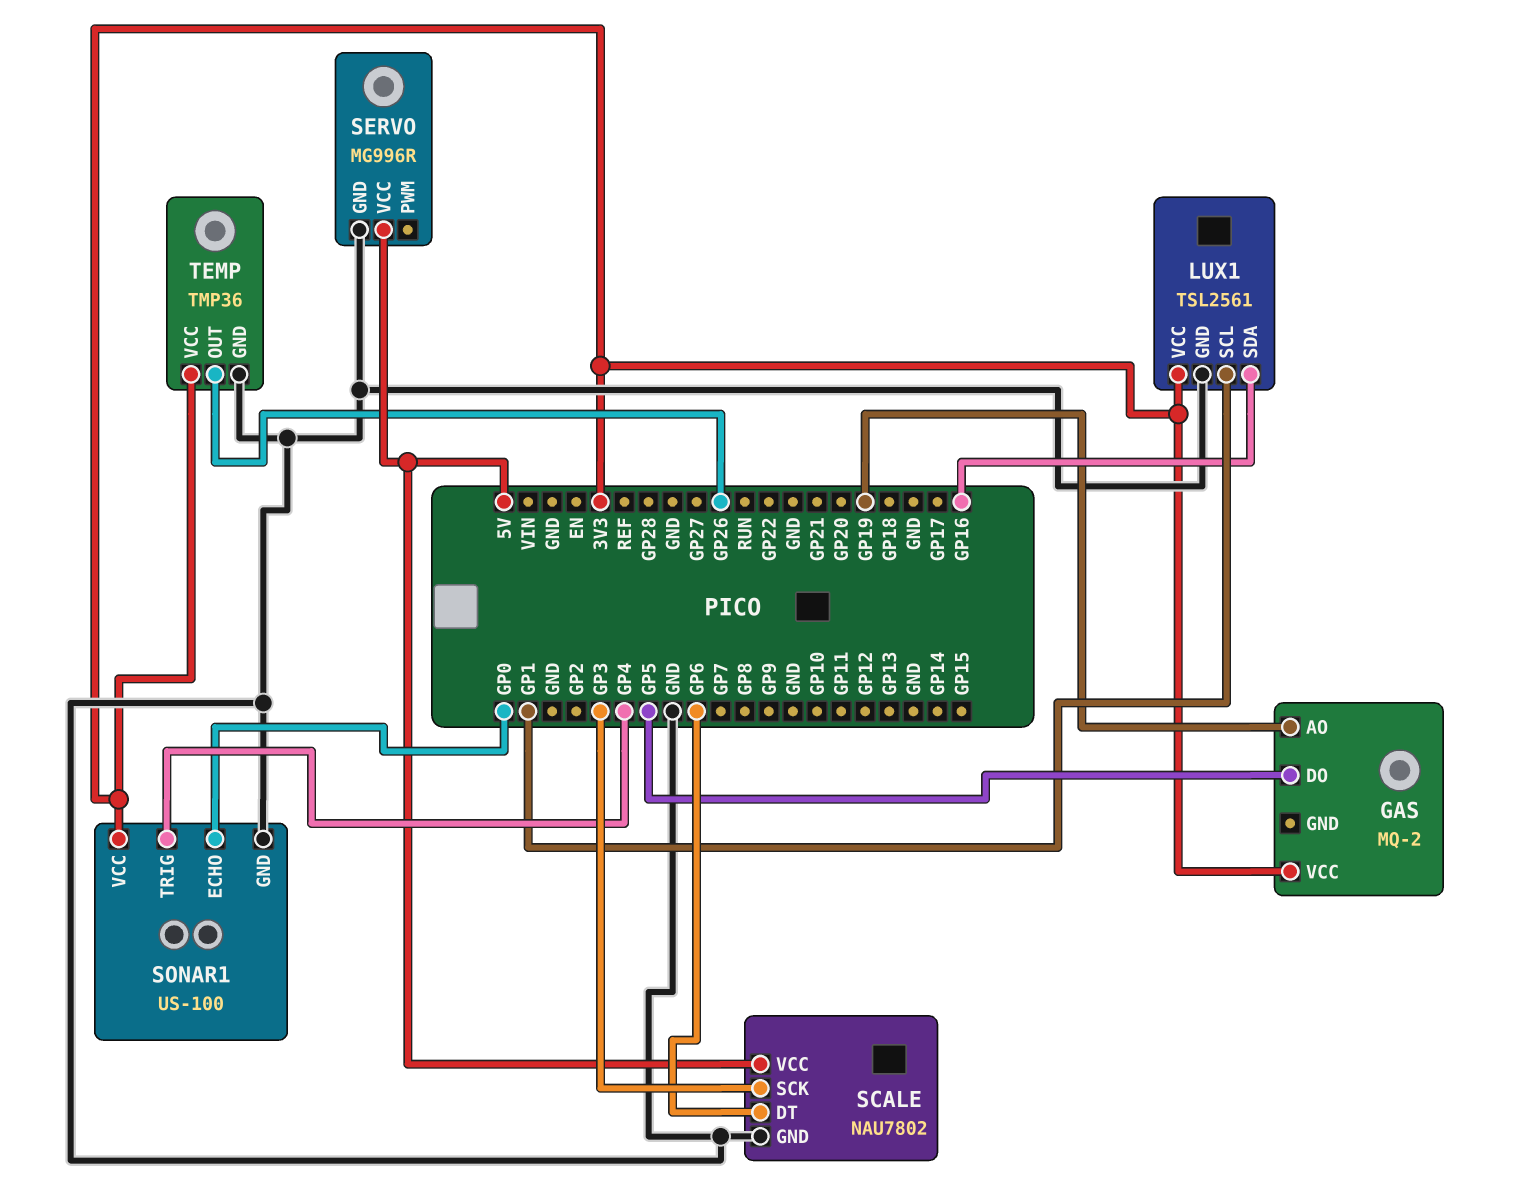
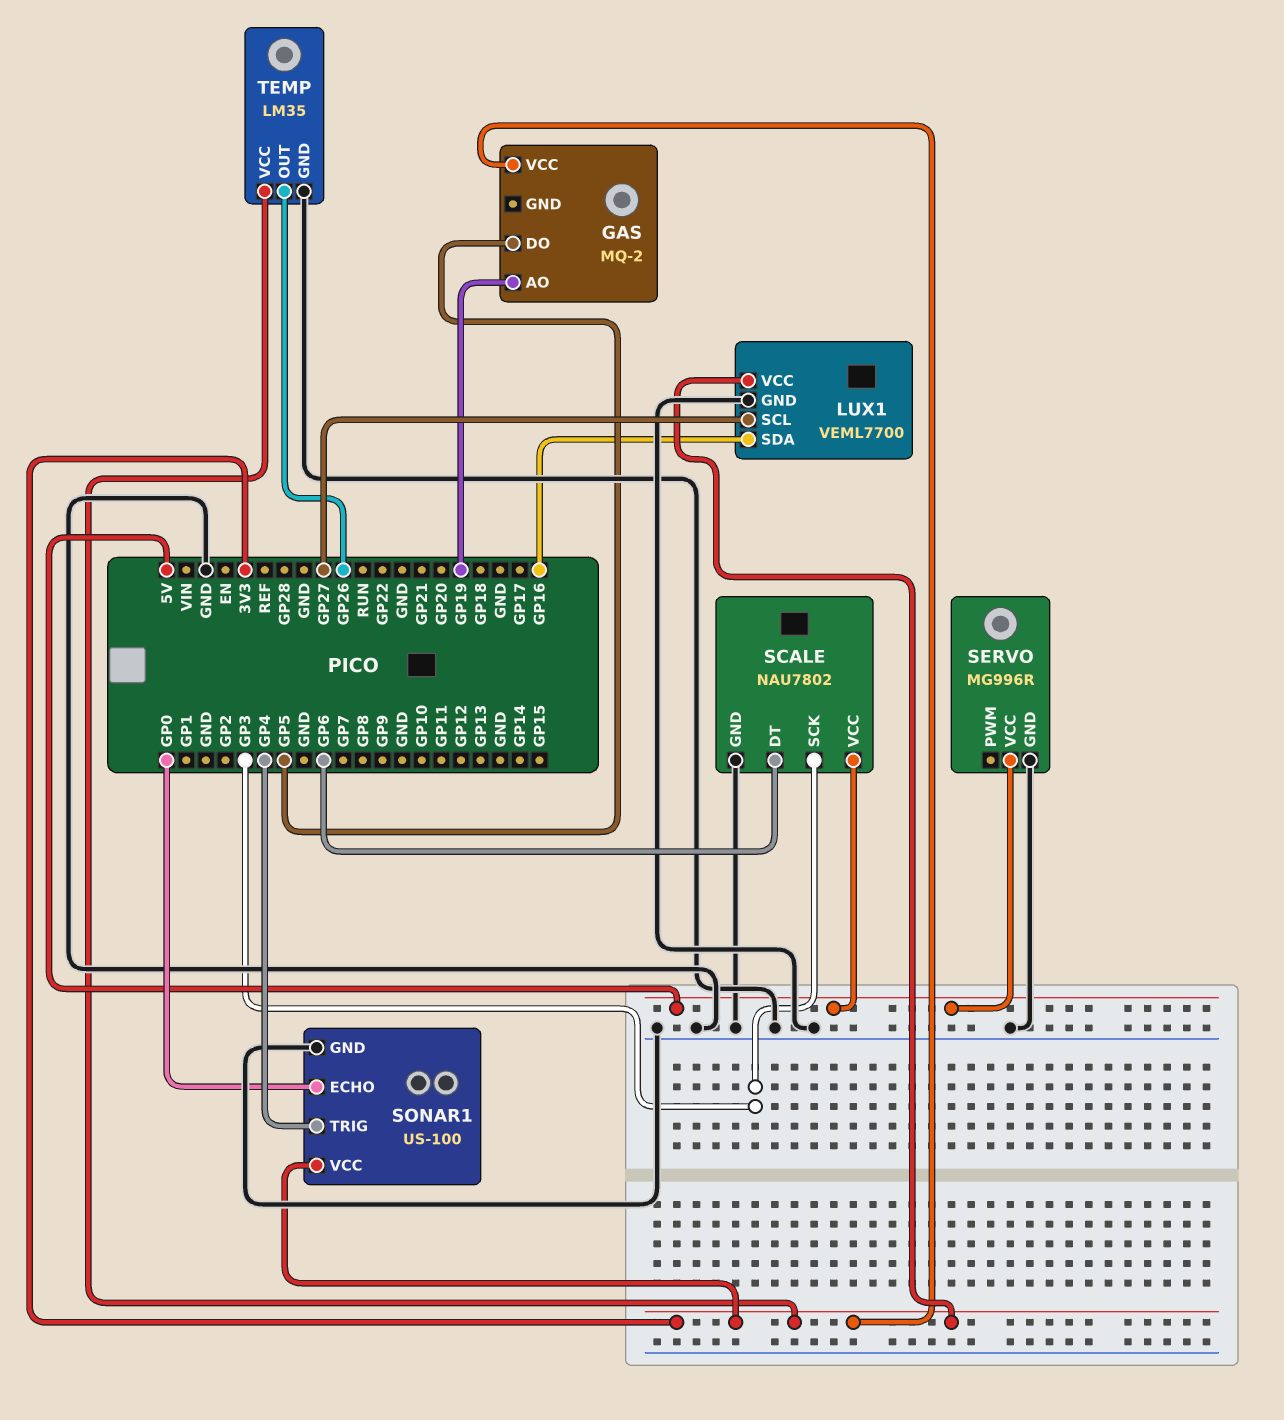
LUX1: TSL2561 -> VEML7700
LUX1 pin SCL: GP1 -> GP27
TEMP: TMP36 -> LM35

